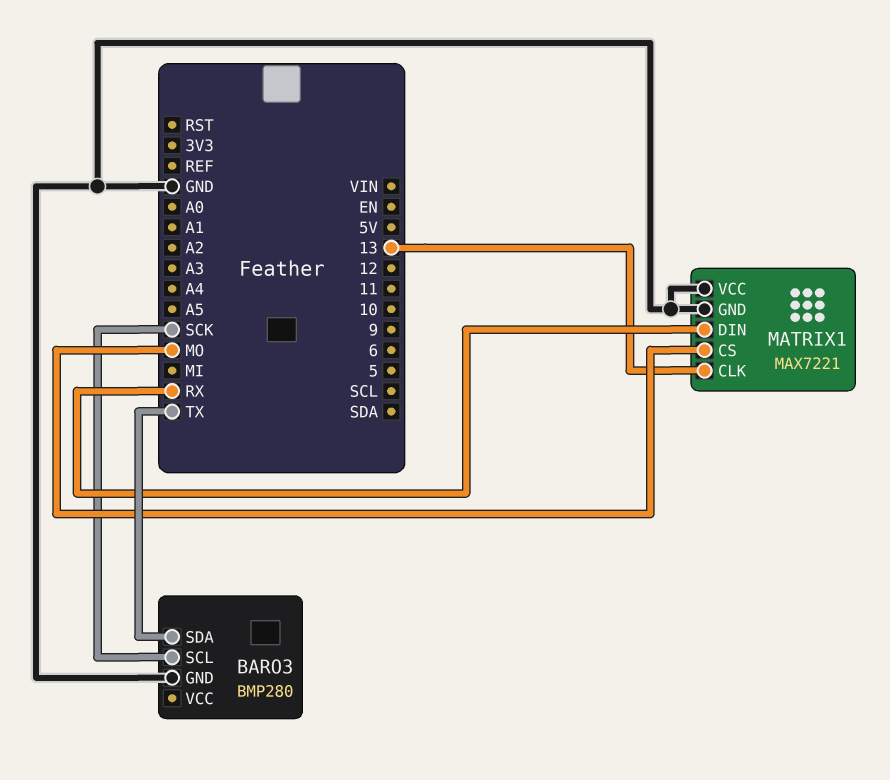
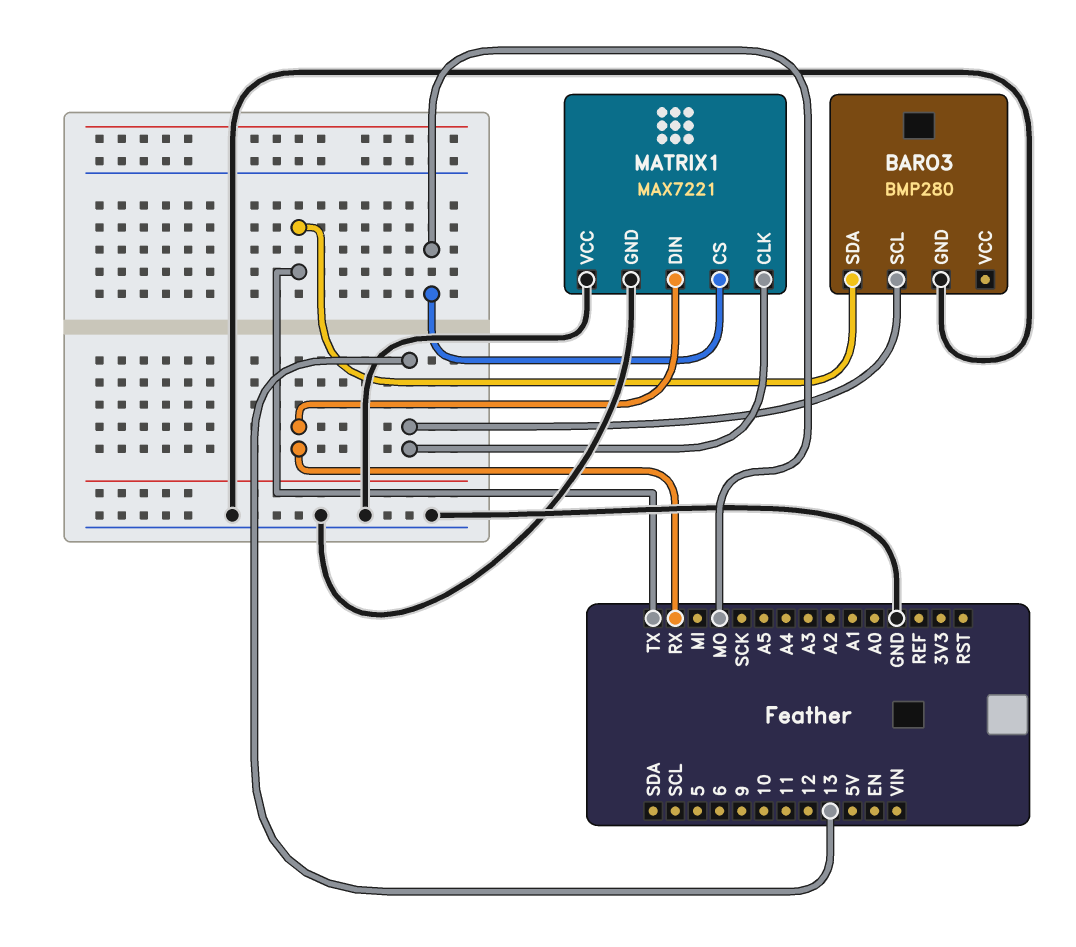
BARO3 pin SCL: SCK -> 13

